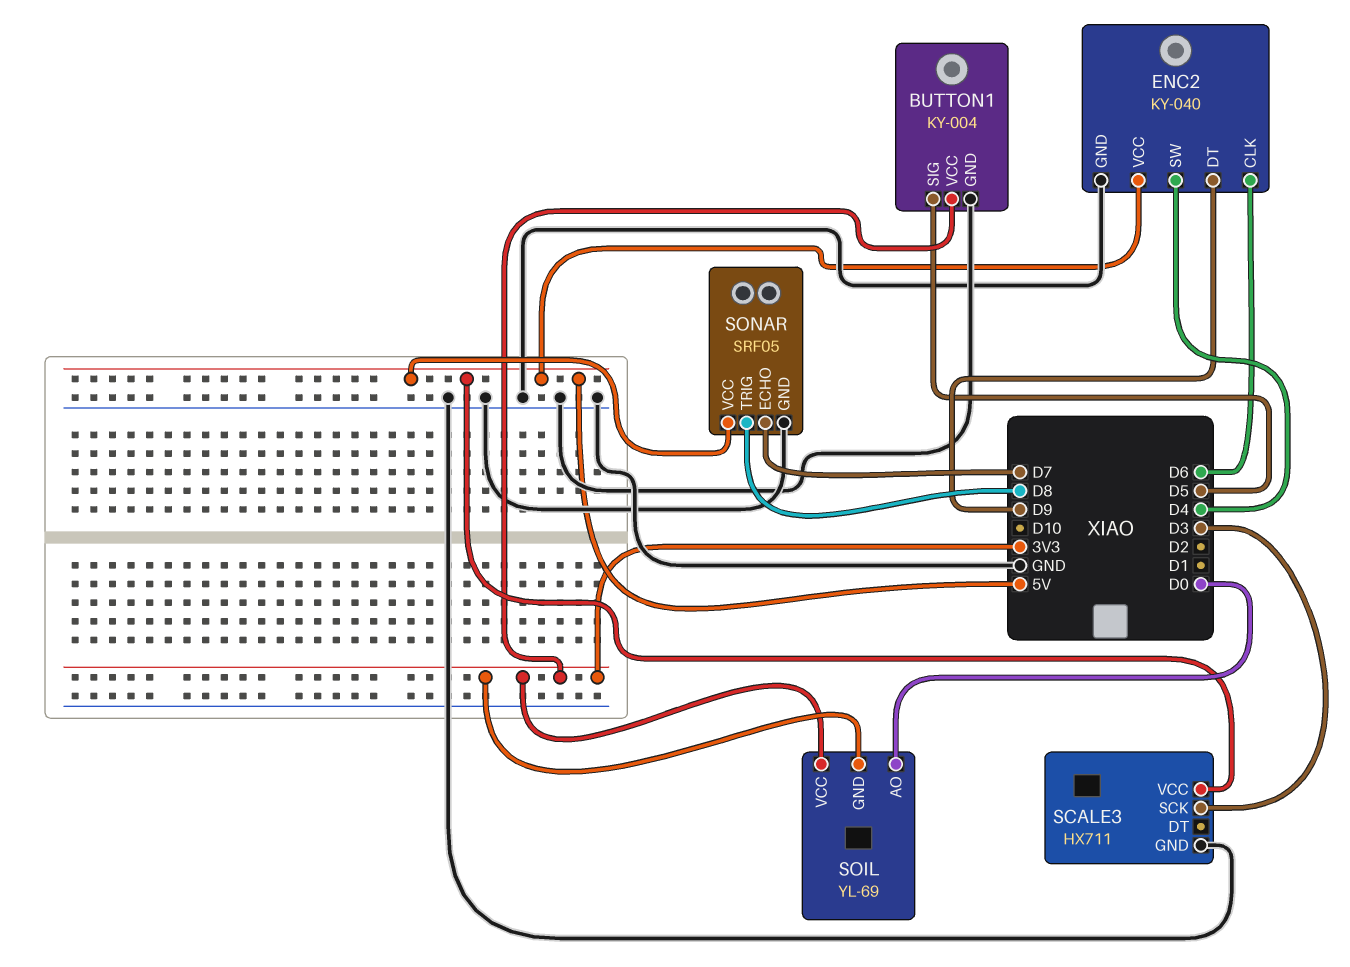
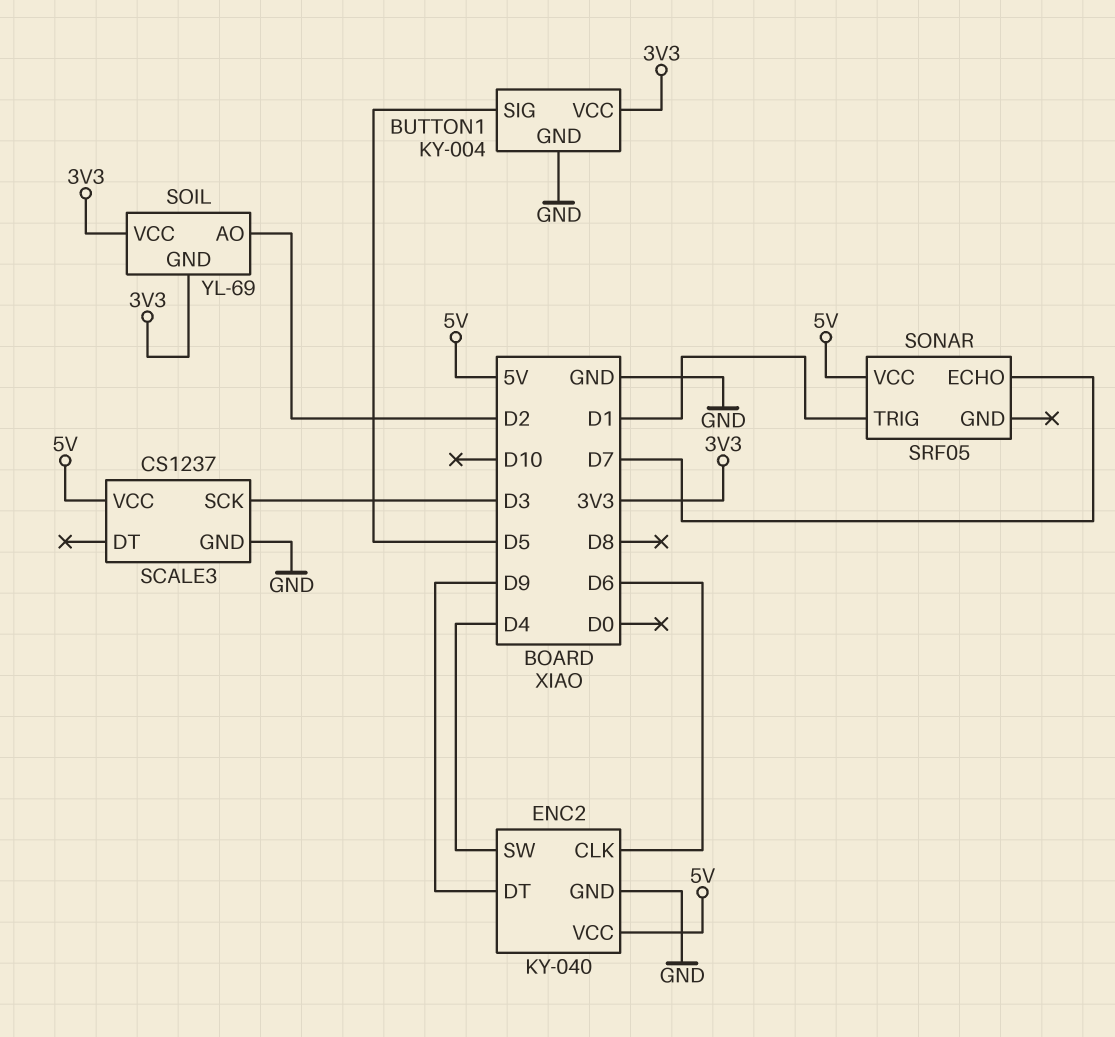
SCALE3: HX711 -> CS1237
SOIL pin AO: D0 -> D2
SONAR pin GND: GND -> none
SONAR pin TRIG: D8 -> D1

